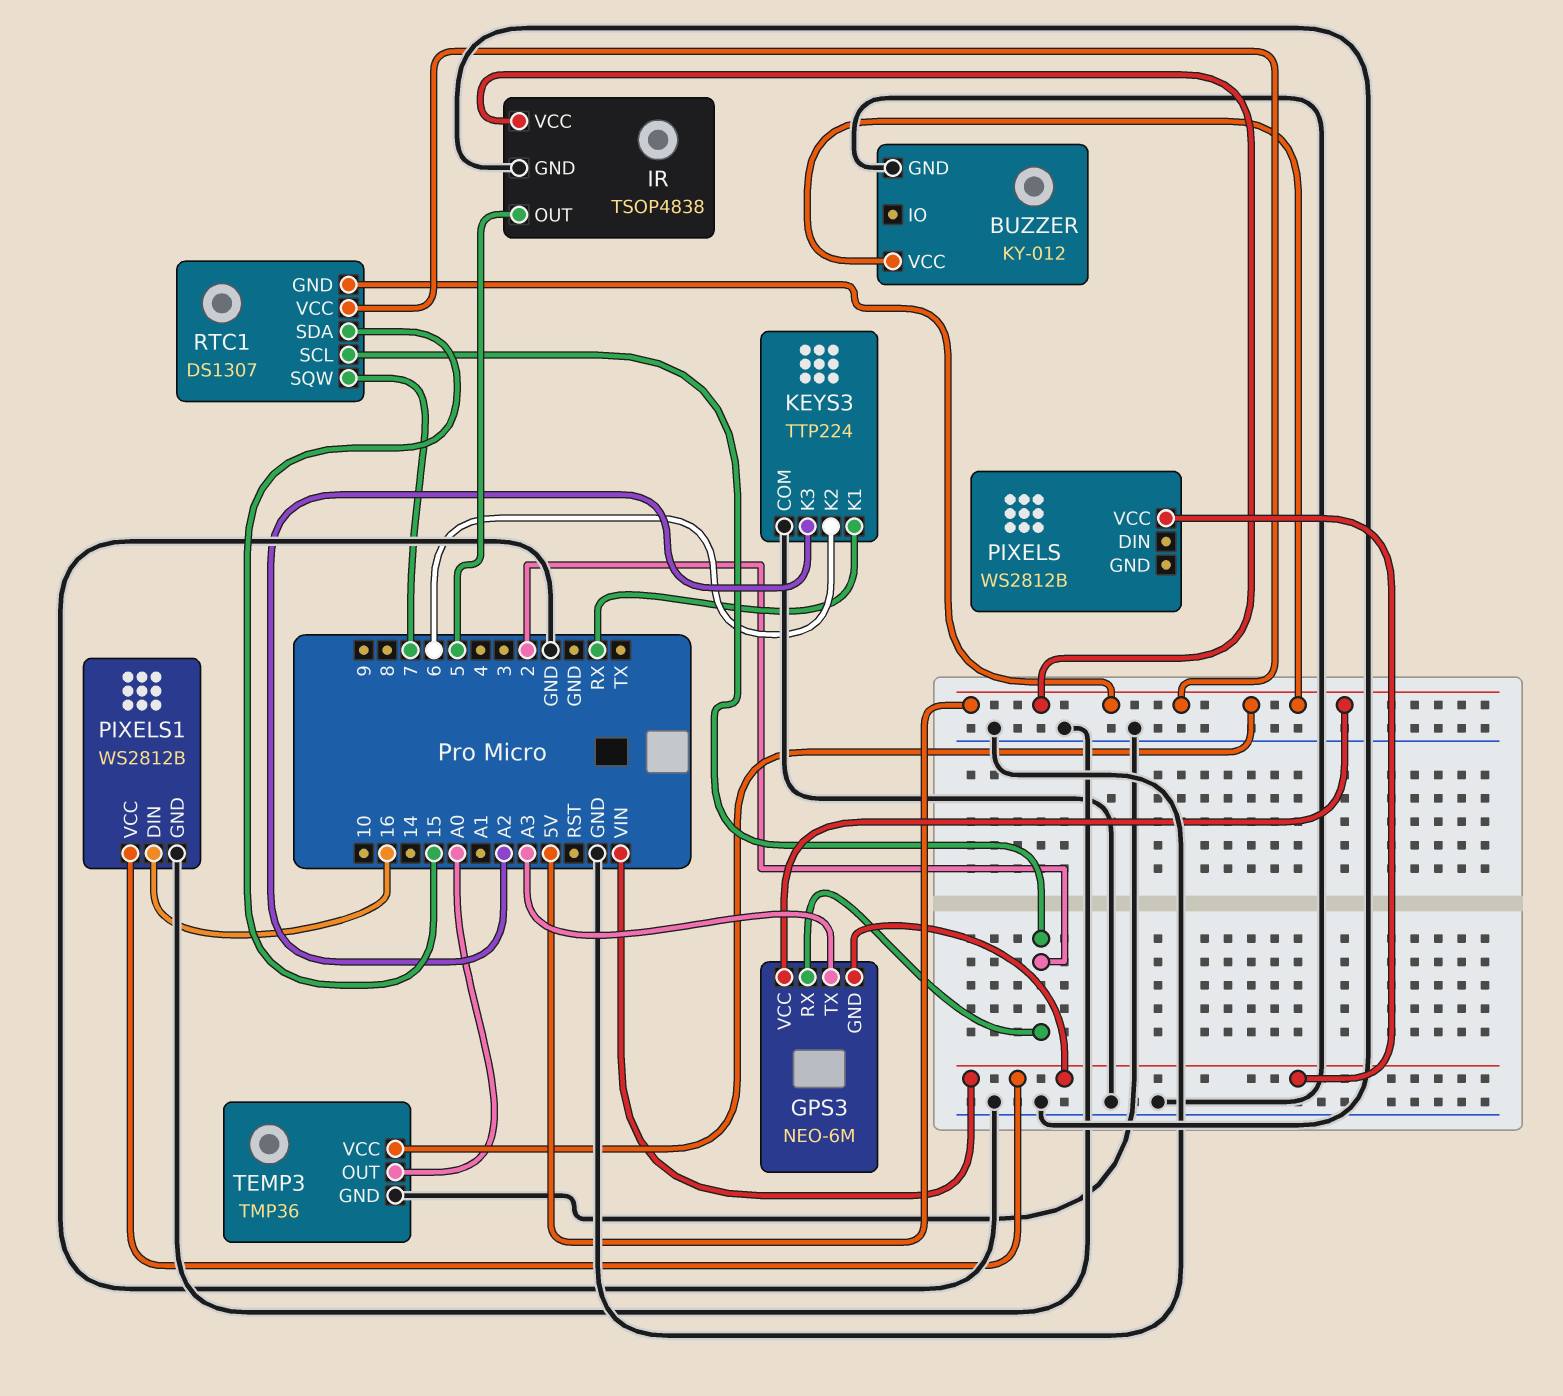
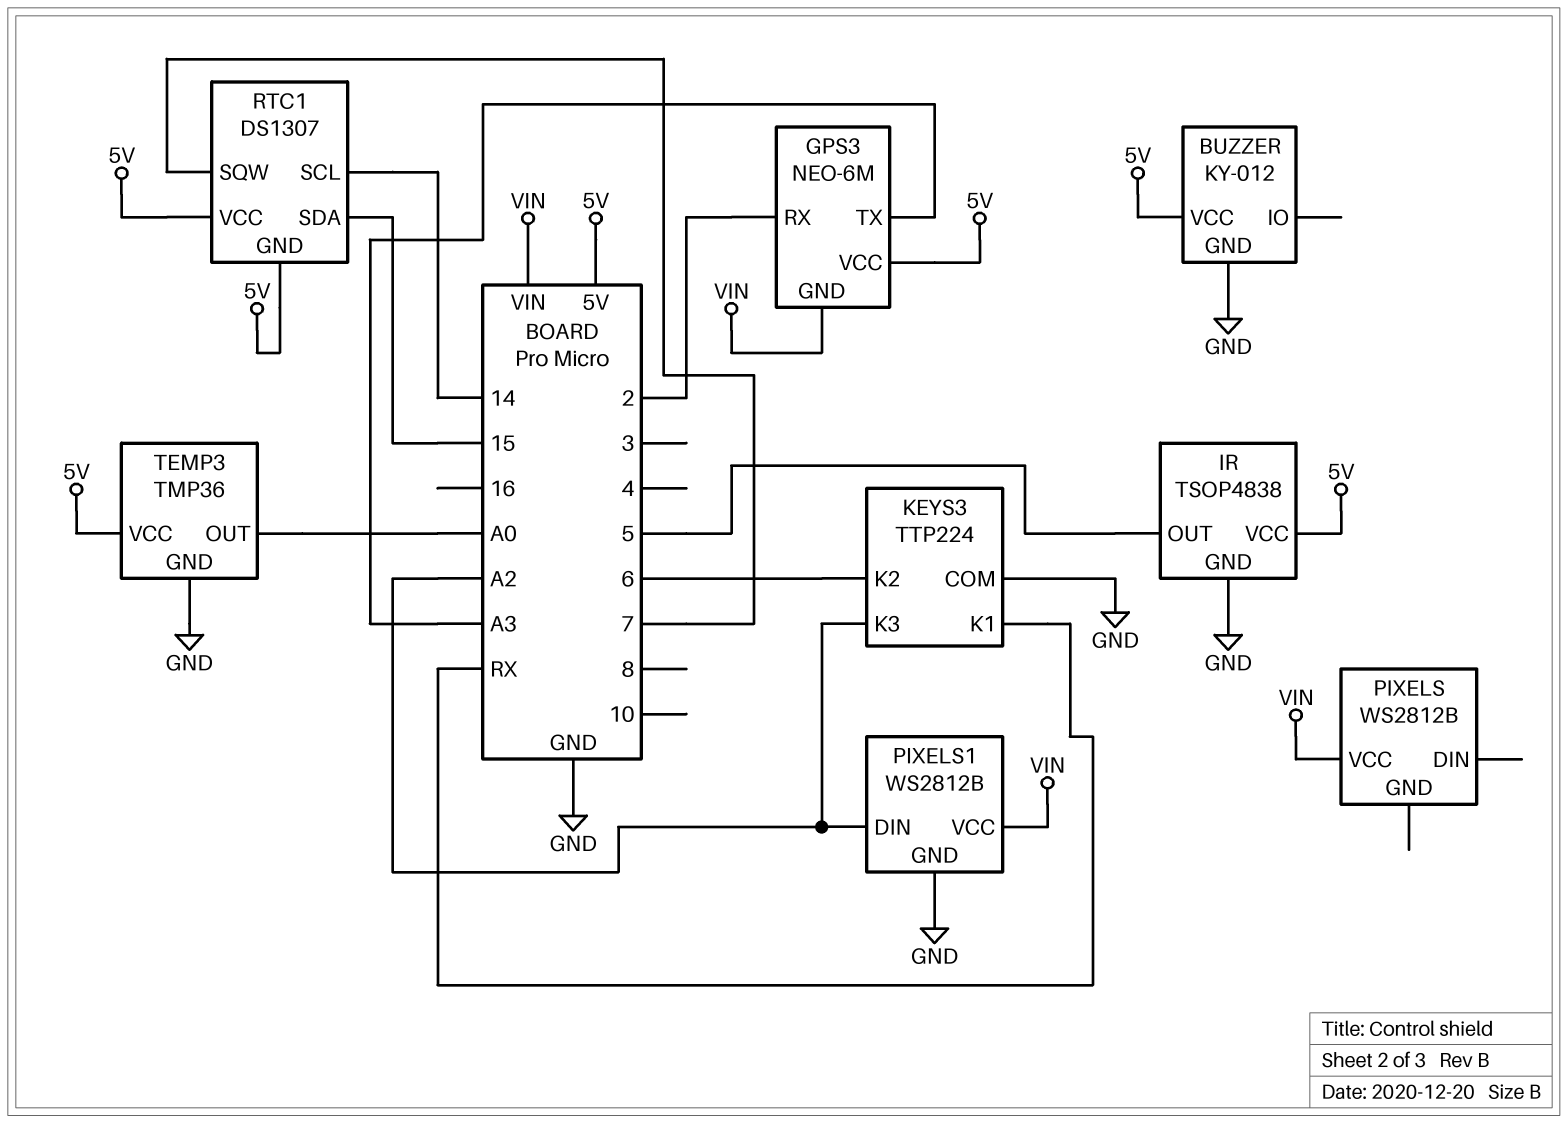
PIXELS1 pin DIN: 16 -> A2
RTC1 pin SCL: 2 -> 14

